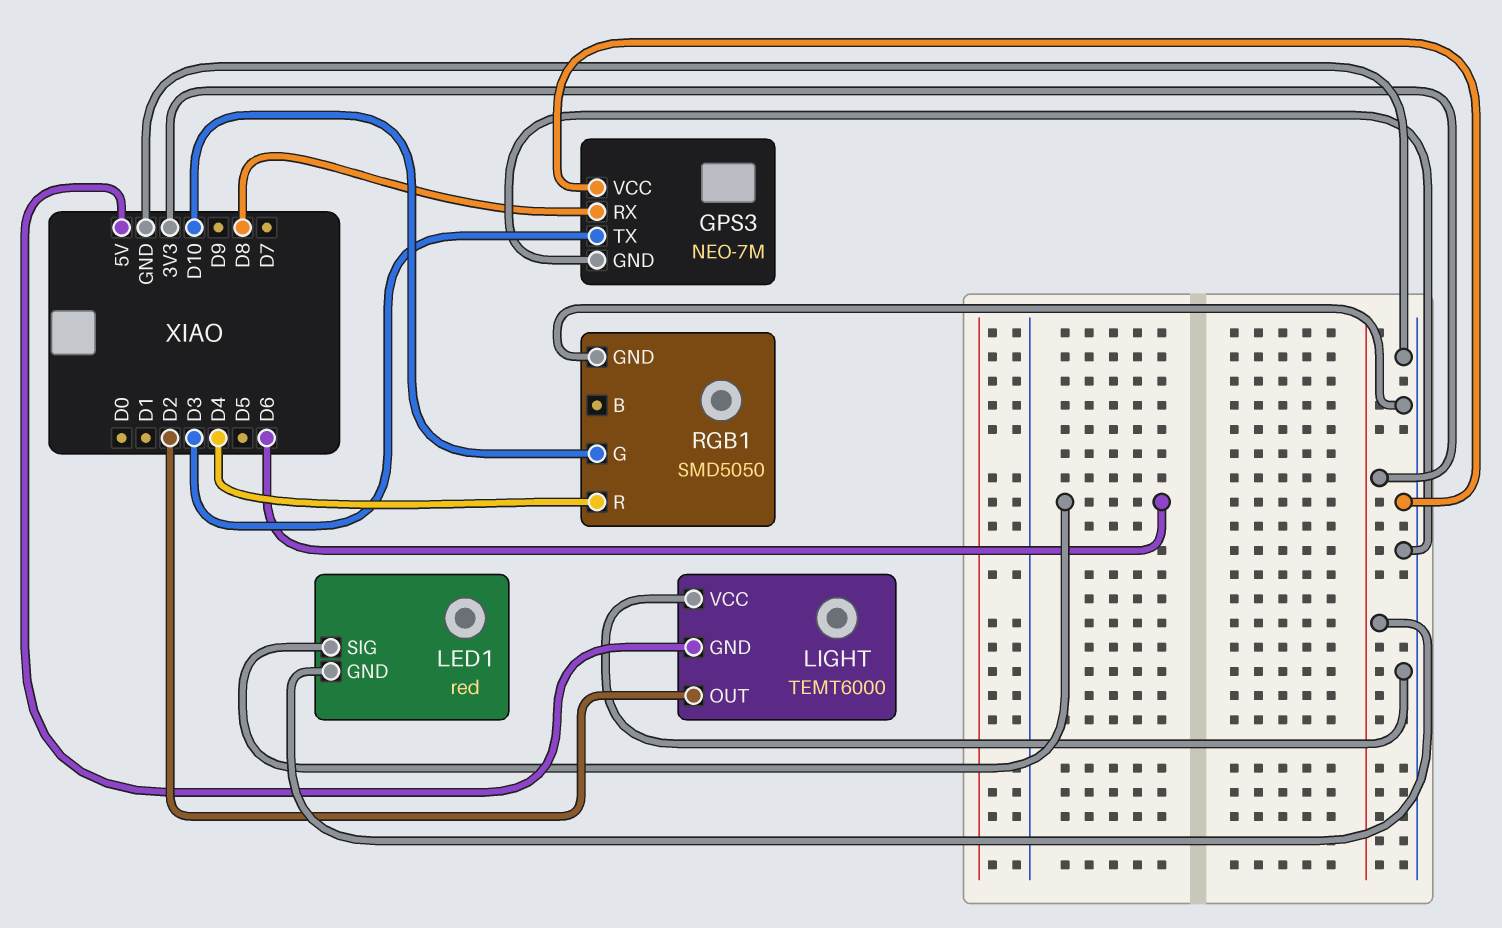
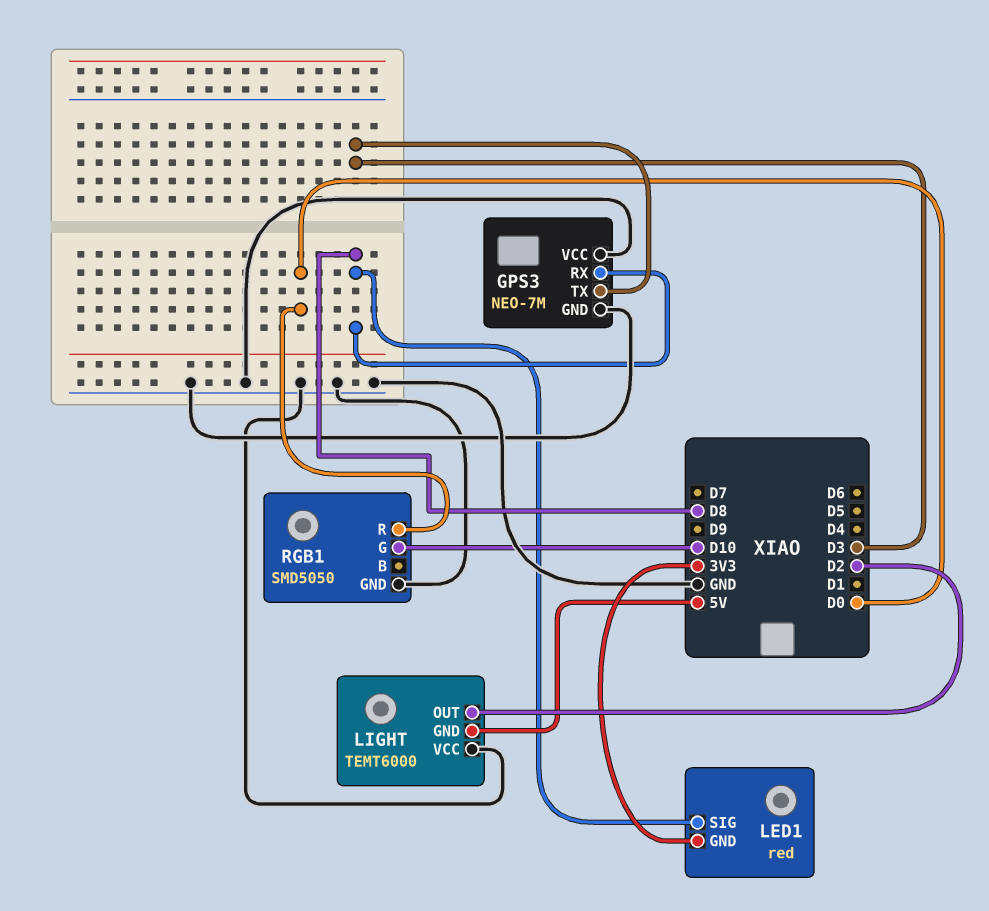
LED1 pin SIG: D6 -> D8
RGB1 pin R: D4 -> D0

